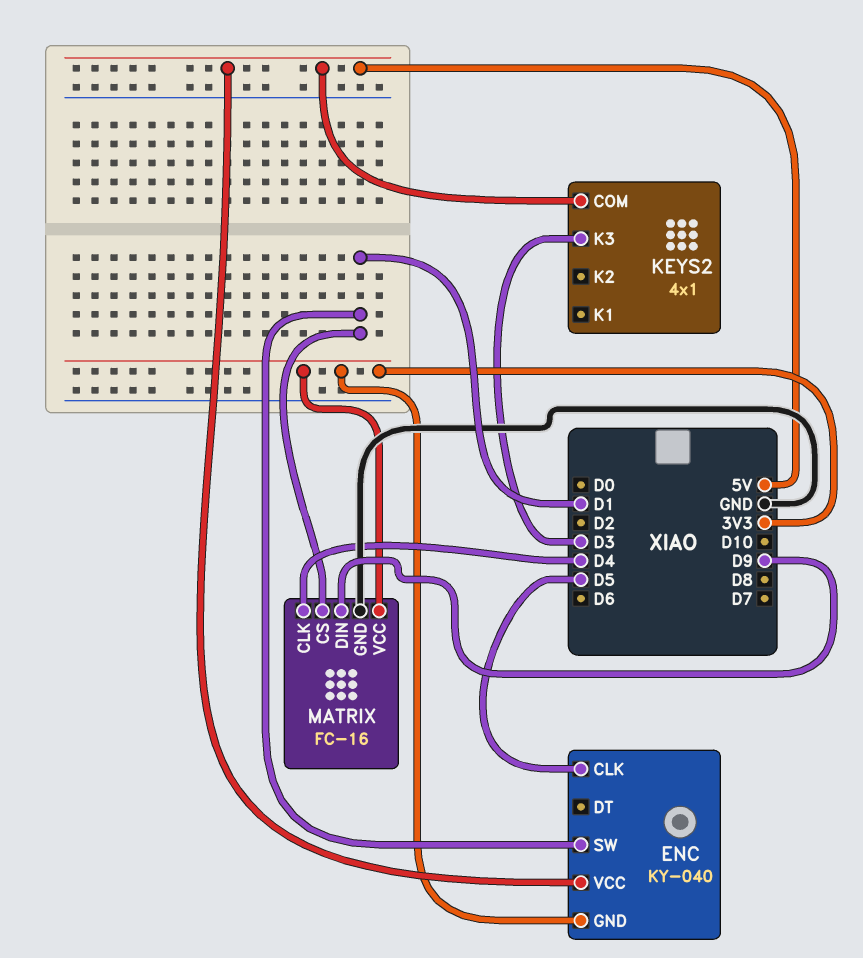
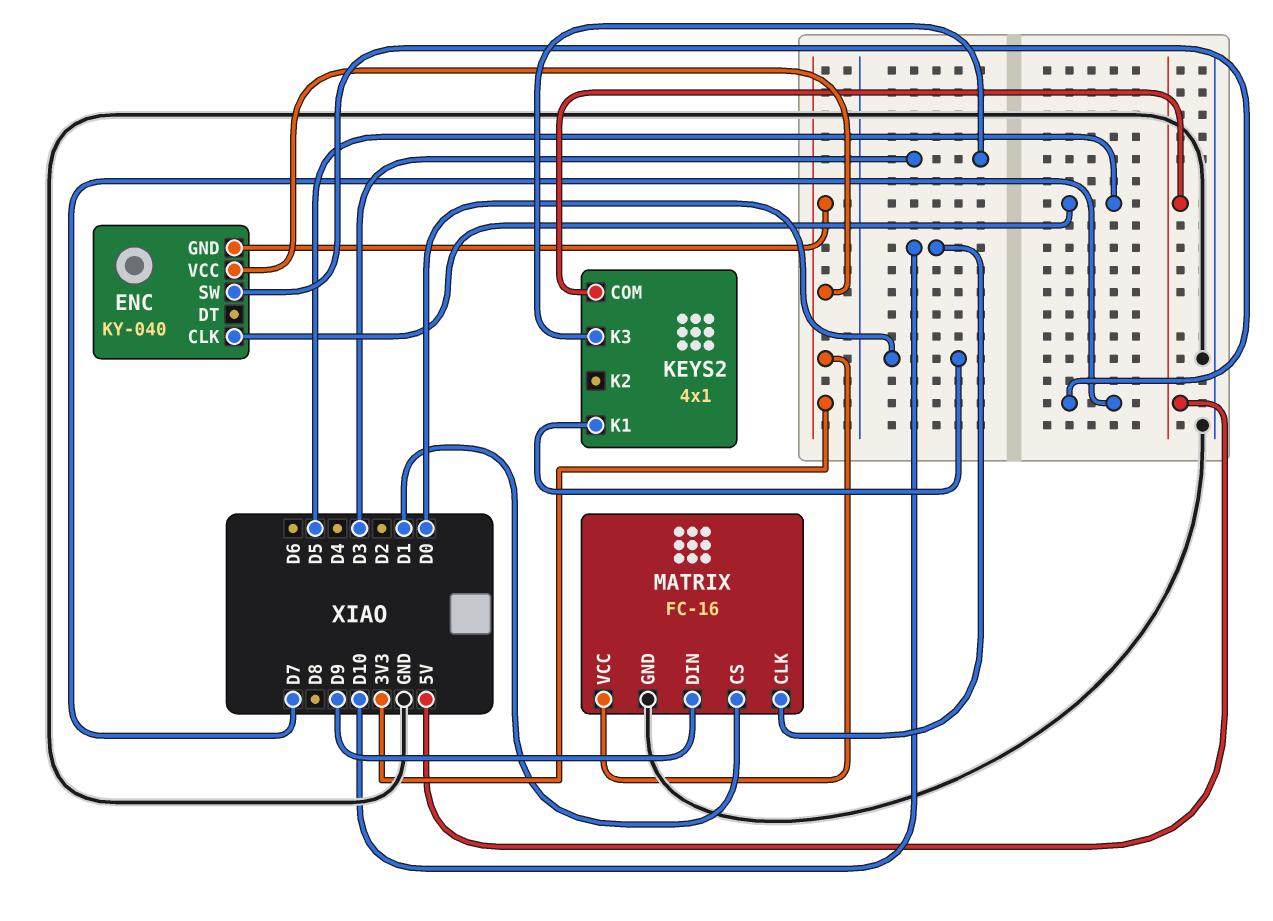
ENC pin SW: D1 -> D7
ENC pin VCC: 5V -> 3V3
KEYS2 pin K1: none -> D0
MATRIX pin CLK: D4 -> D10

